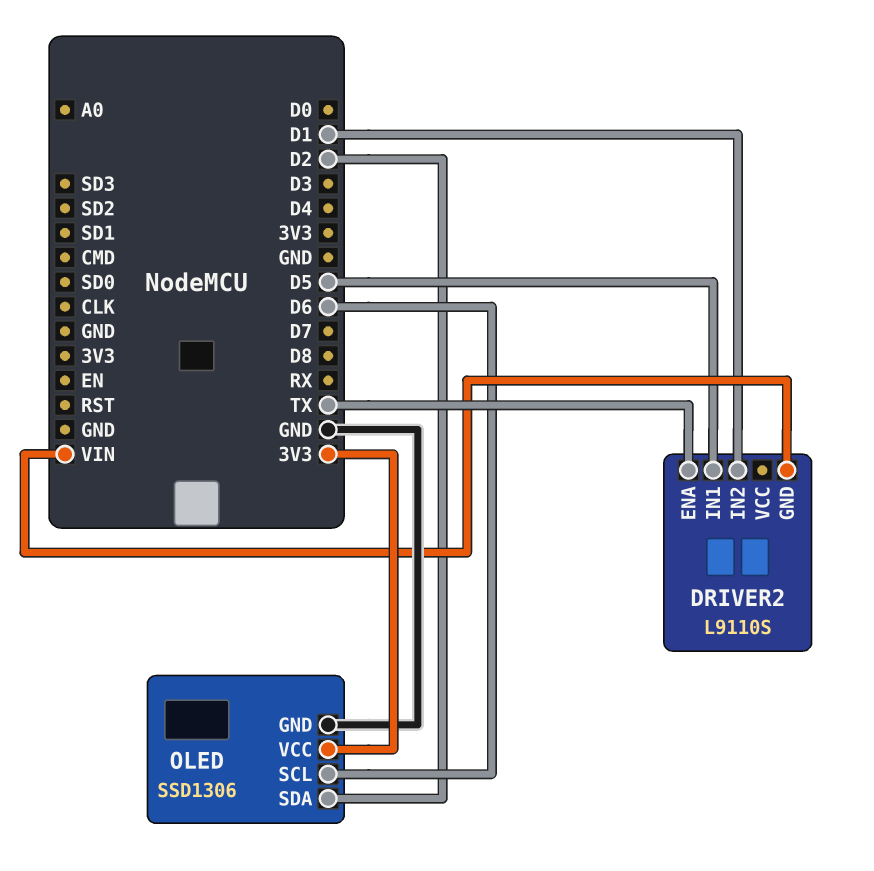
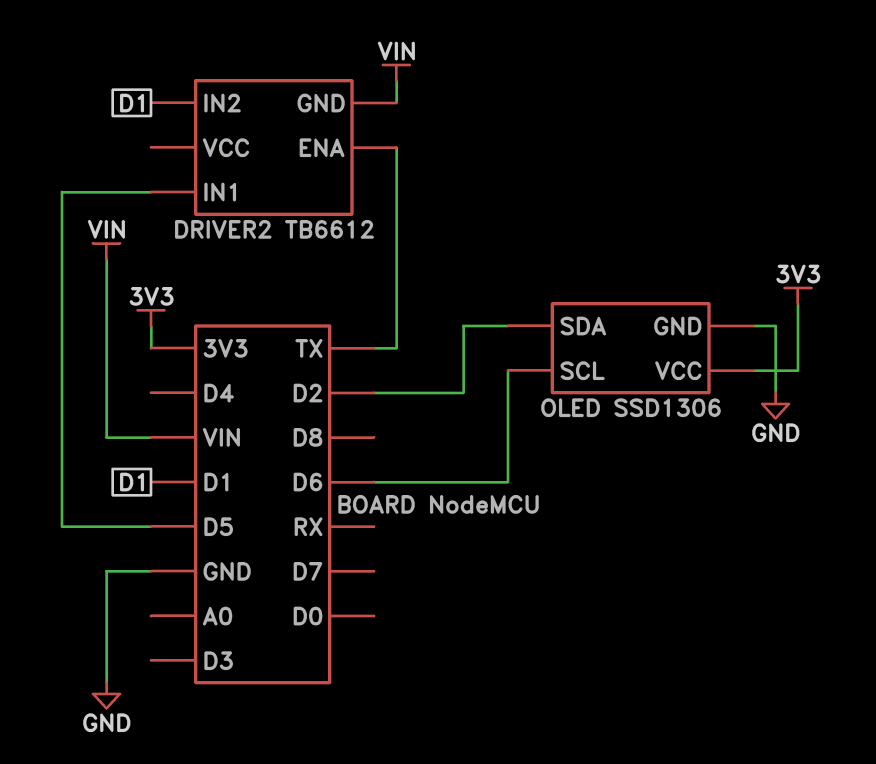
DRIVER2: L9110S -> TB6612

